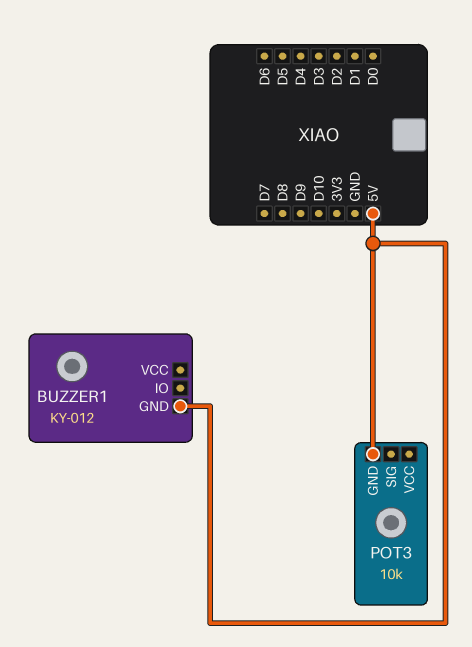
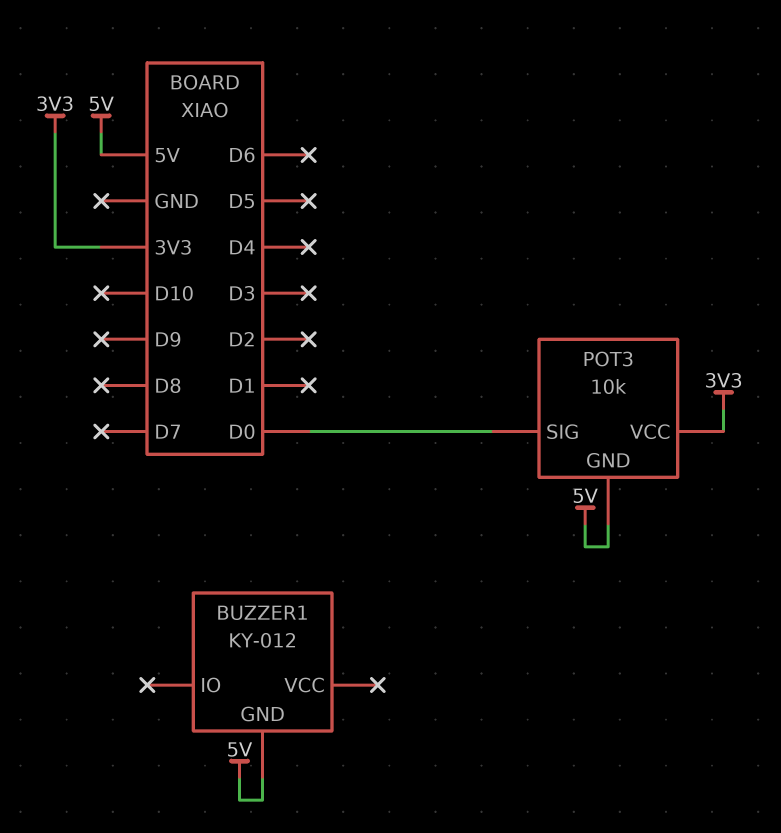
POT3 pin SIG: none -> D0
POT3 pin VCC: none -> 3V3

